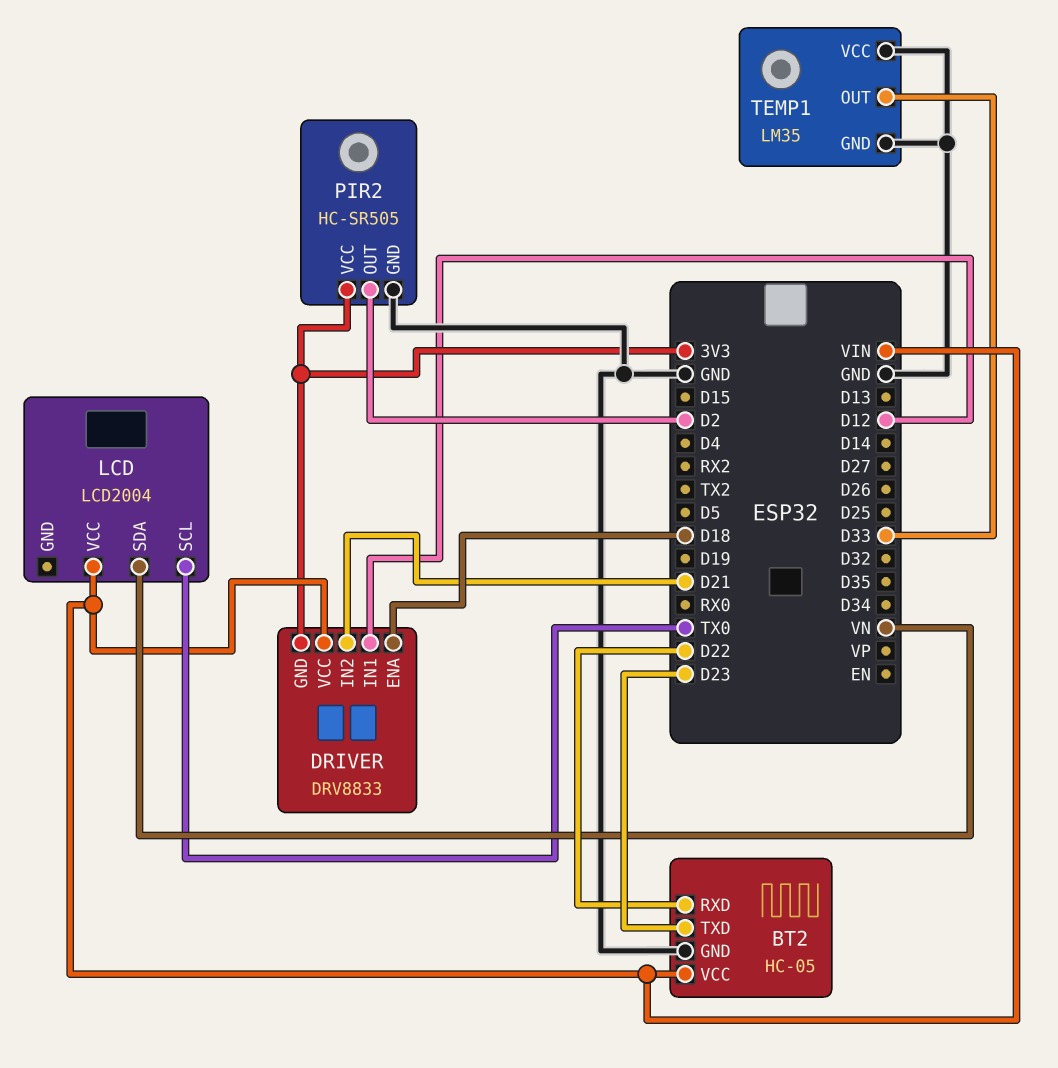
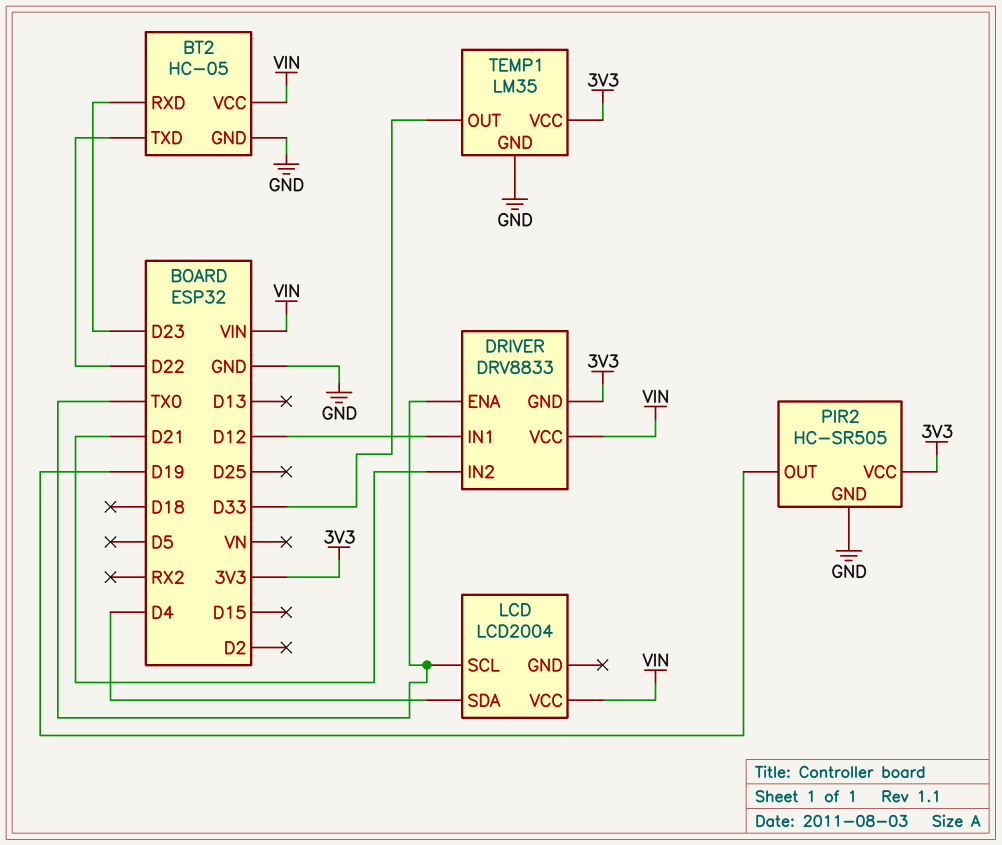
BT2 pin RXD: D22 -> D23
BT2 pin TXD: D23 -> D22
DRIVER pin ENA: D18 -> TX0
LCD pin SDA: VN -> D4
PIR2 pin OUT: D2 -> D19
TEMP1 pin VCC: GND -> 3V3

